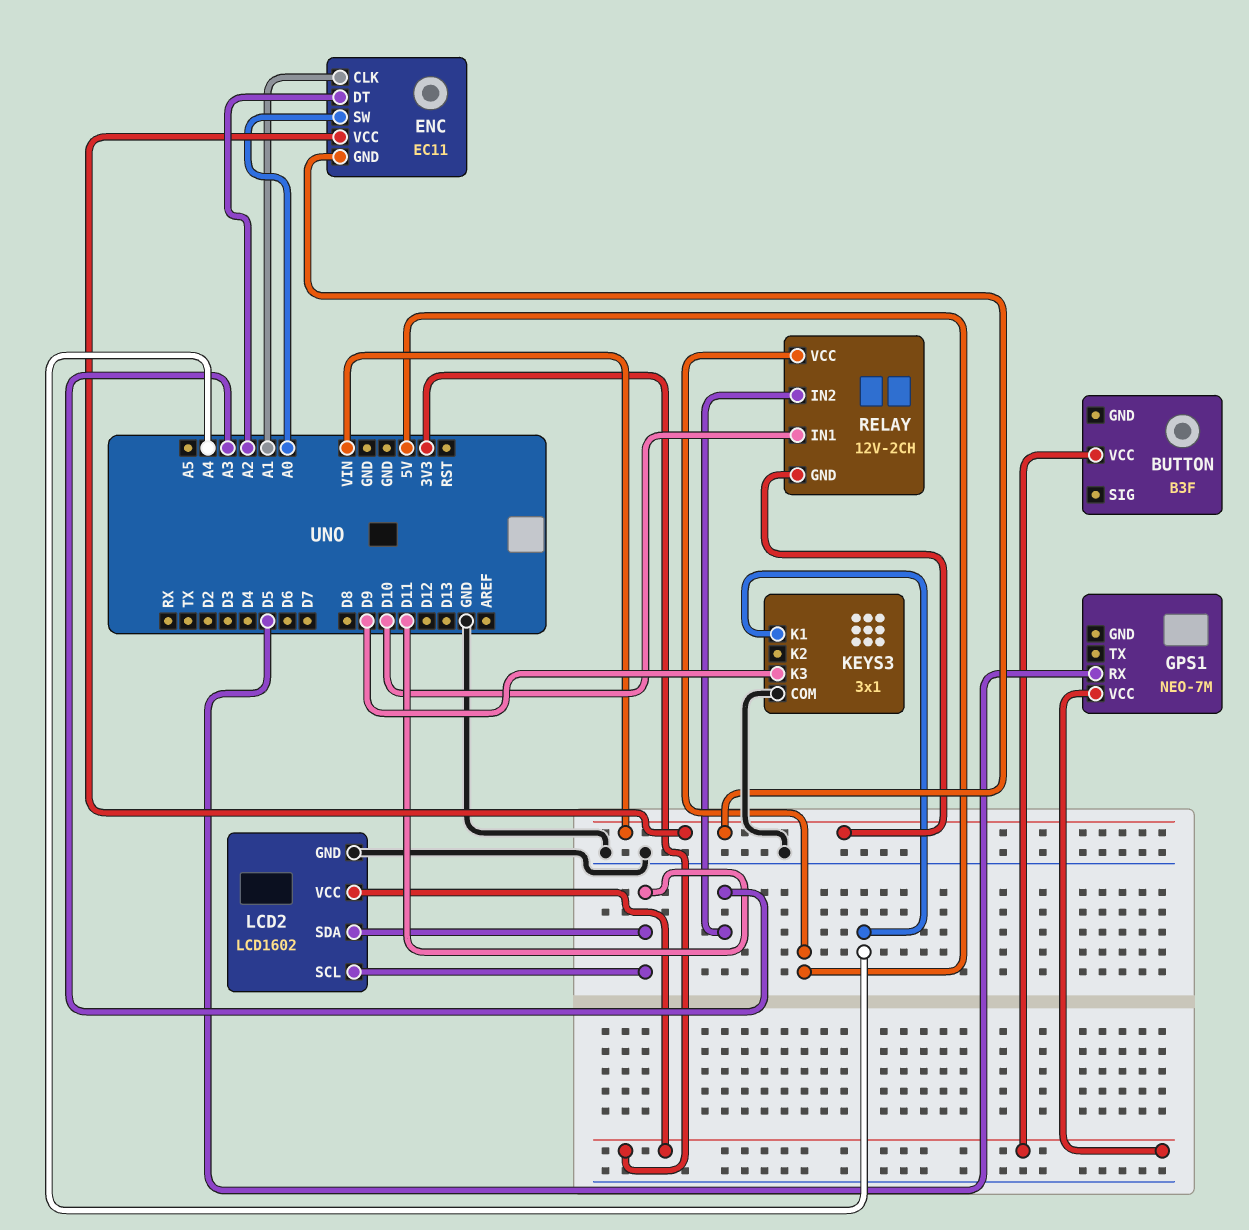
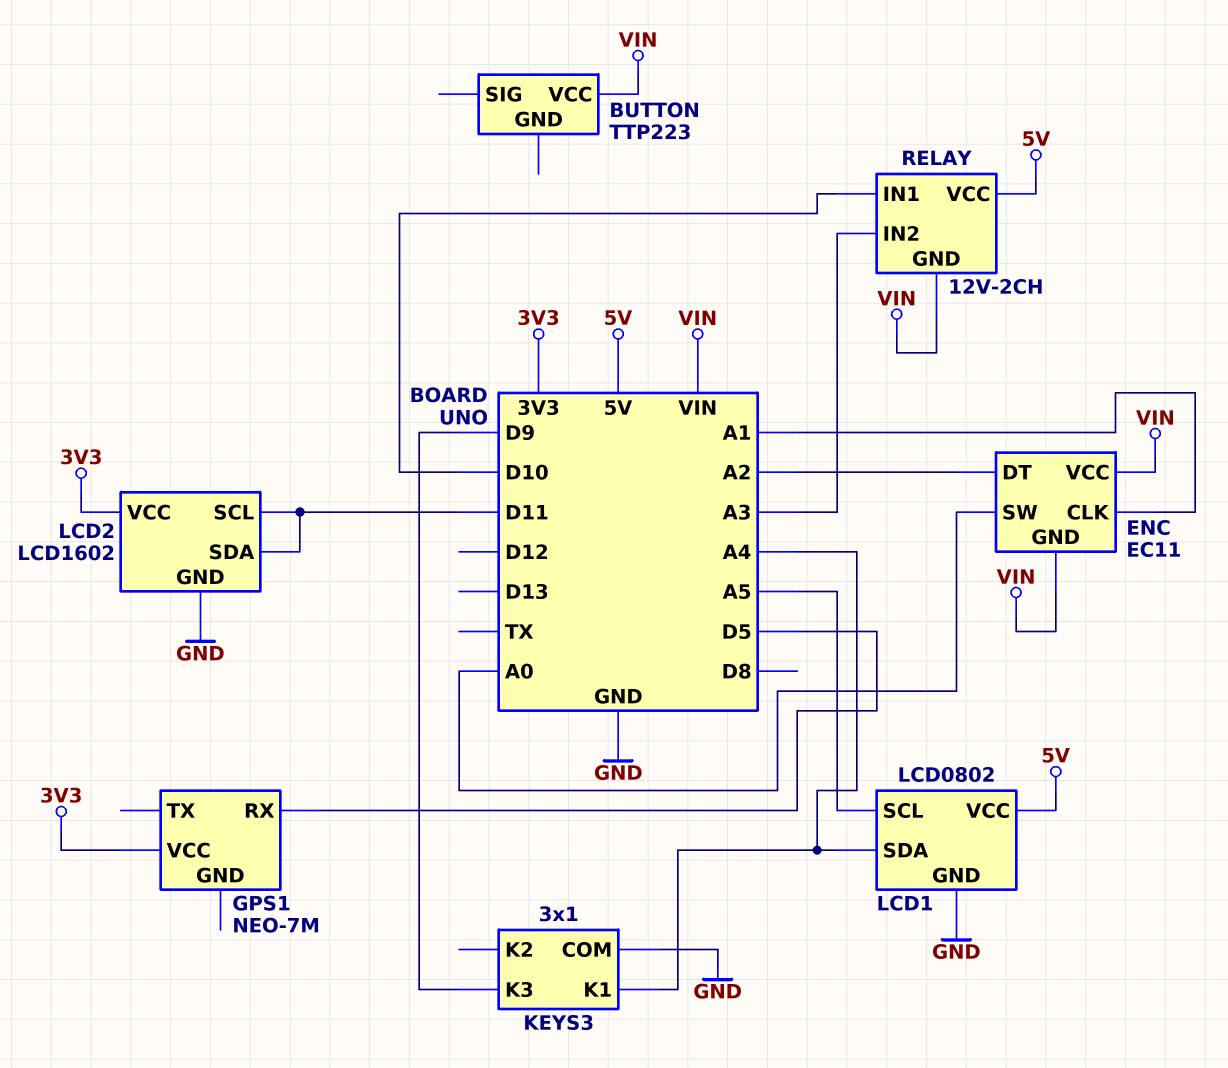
BUTTON: B3F -> TTP223
BUTTON pin VCC: 3V3 -> VIN
LCD1: none -> LCD0802
LCD1 pin GND: none -> GND
LCD1 pin SCL: none -> A5
LCD1 pin SDA: none -> A4
LCD1 pin VCC: none -> 5V

